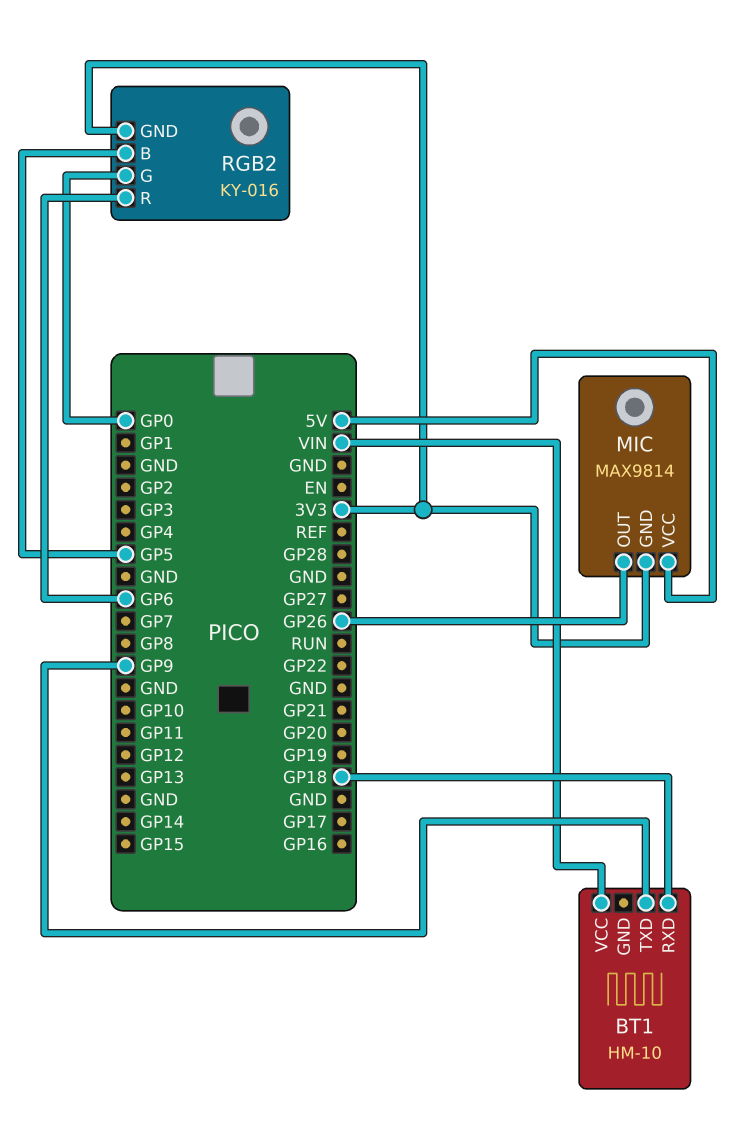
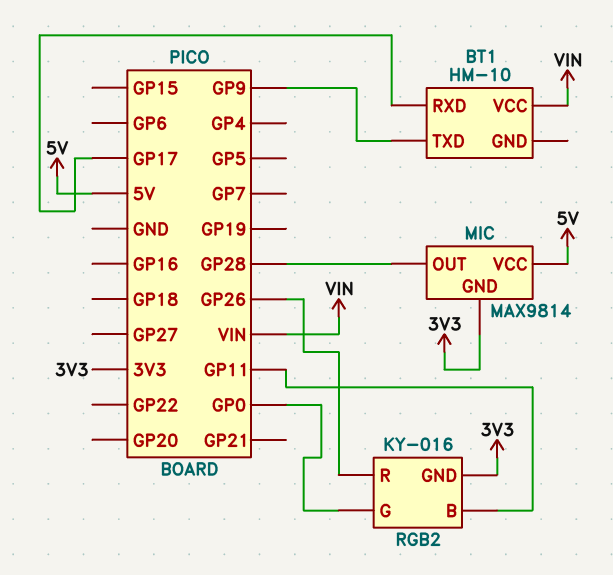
BT1 pin RXD: GP18 -> GP17
MIC pin OUT: GP26 -> GP28
RGB2 pin B: GP5 -> GP11
RGB2 pin R: GP6 -> GP26

